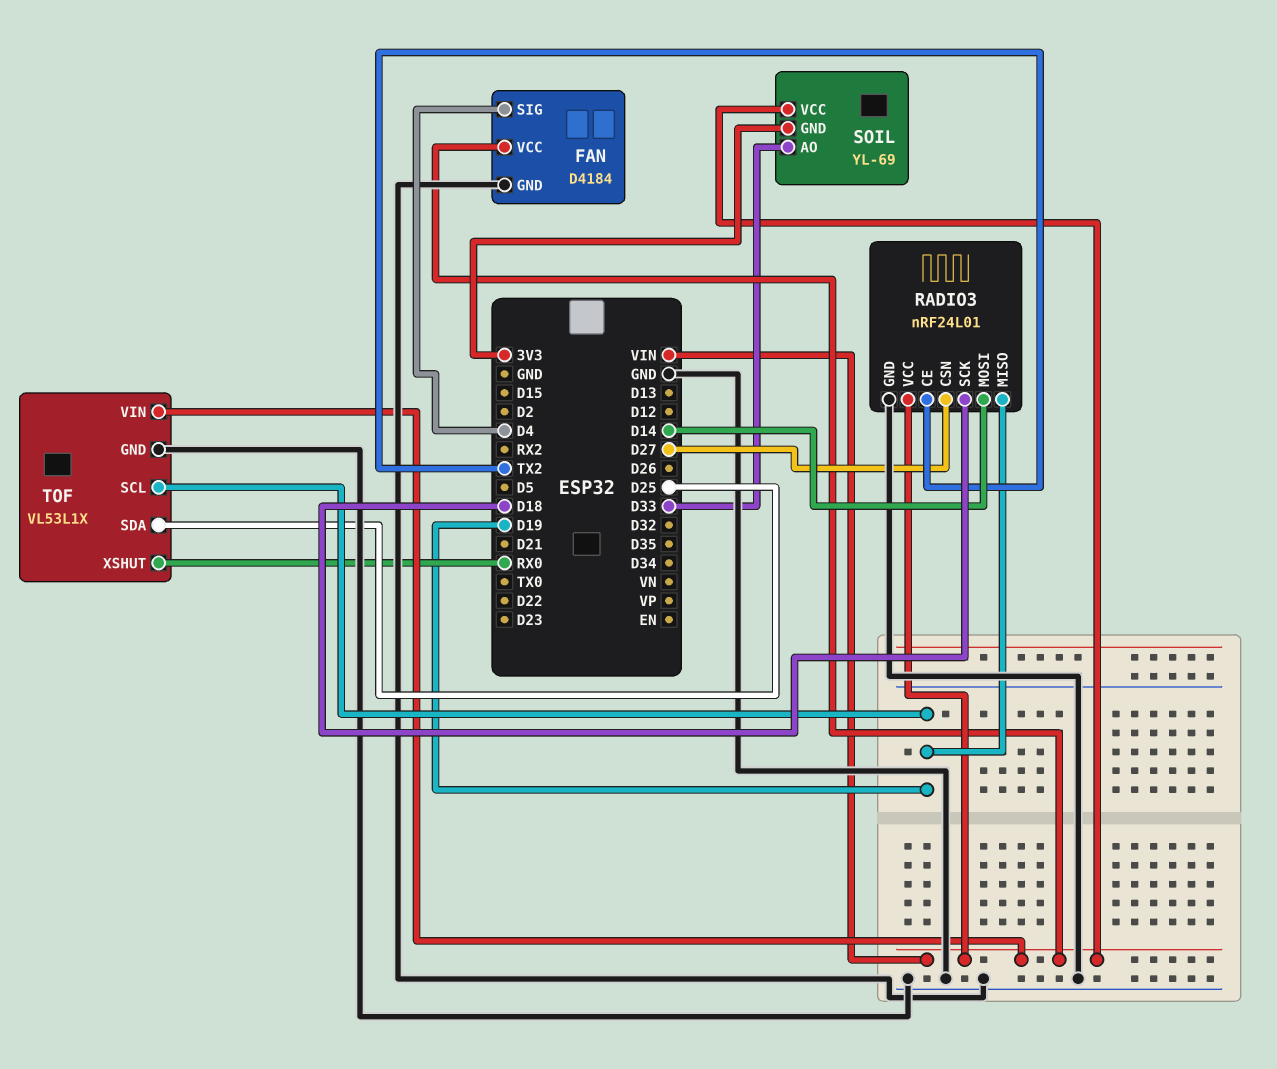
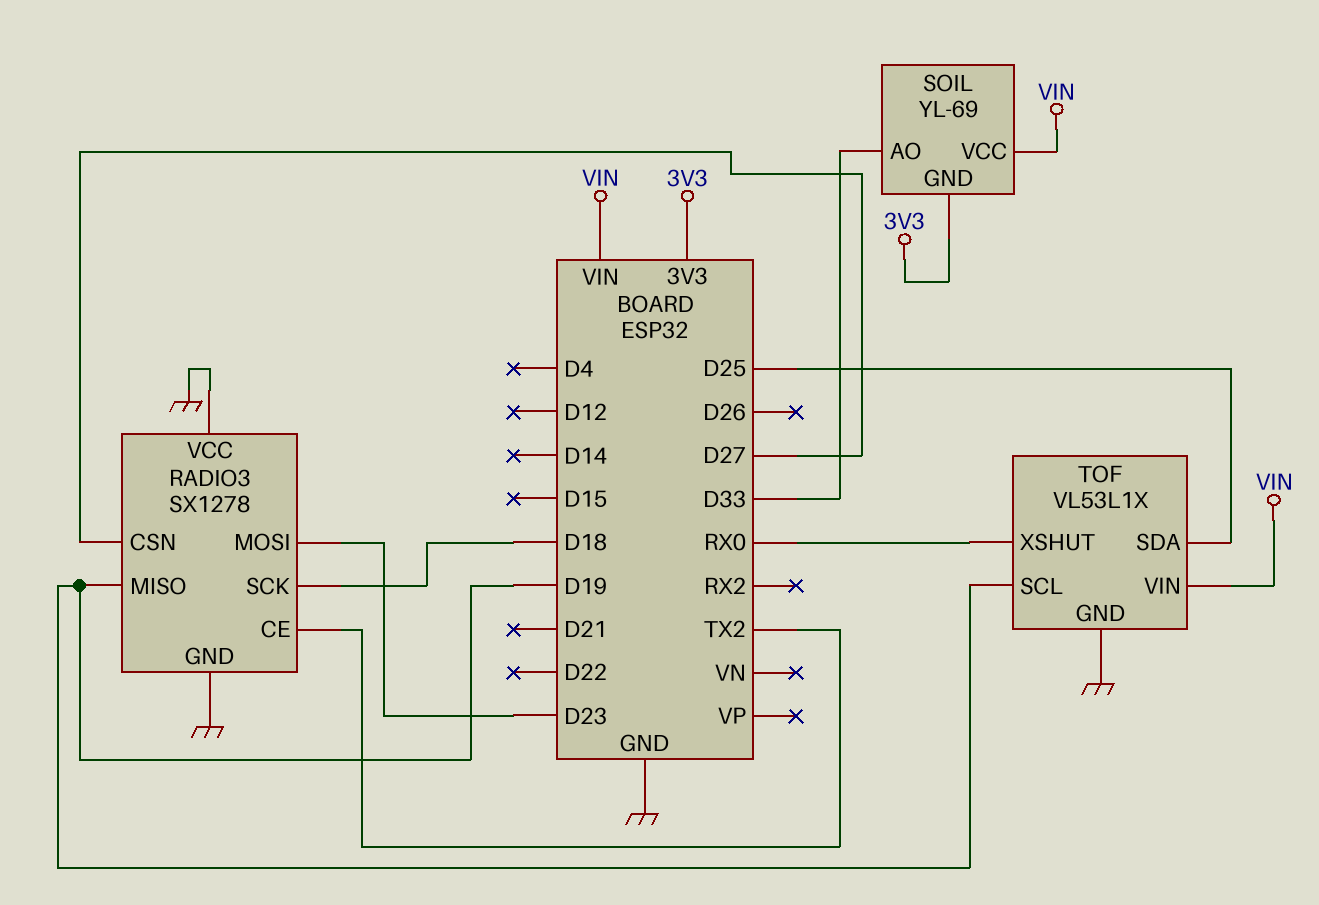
FAN: D4184 -> none
FAN pin GND: GND -> none
FAN pin SIG: D4 -> none
FAN pin VCC: VIN -> none
RADIO3: nRF24L01 -> SX1278
RADIO3 pin MOSI: D14 -> D23
RADIO3 pin VCC: VIN -> GND

